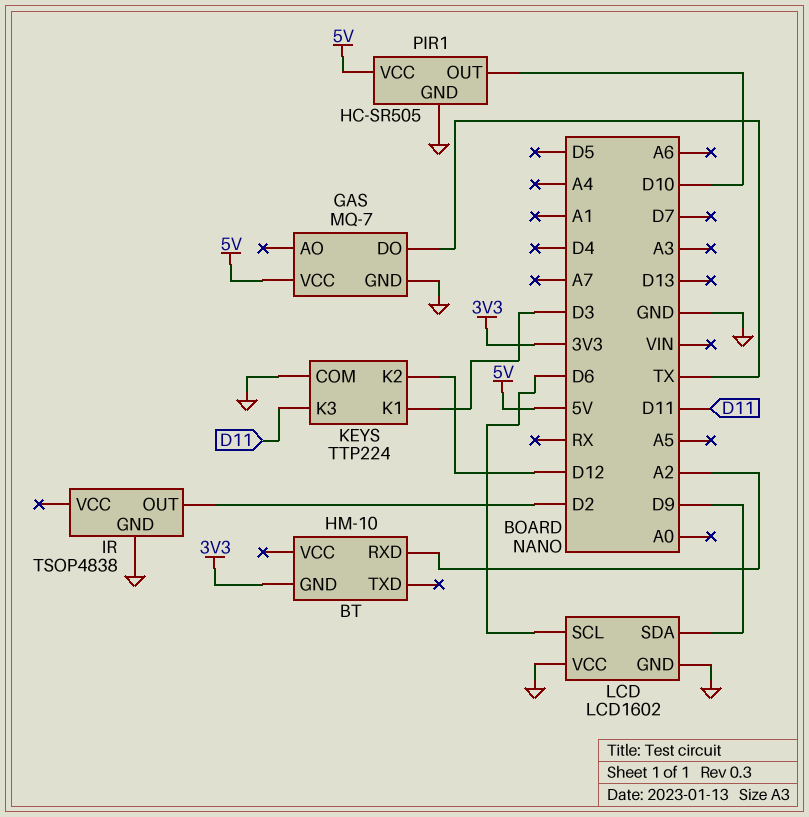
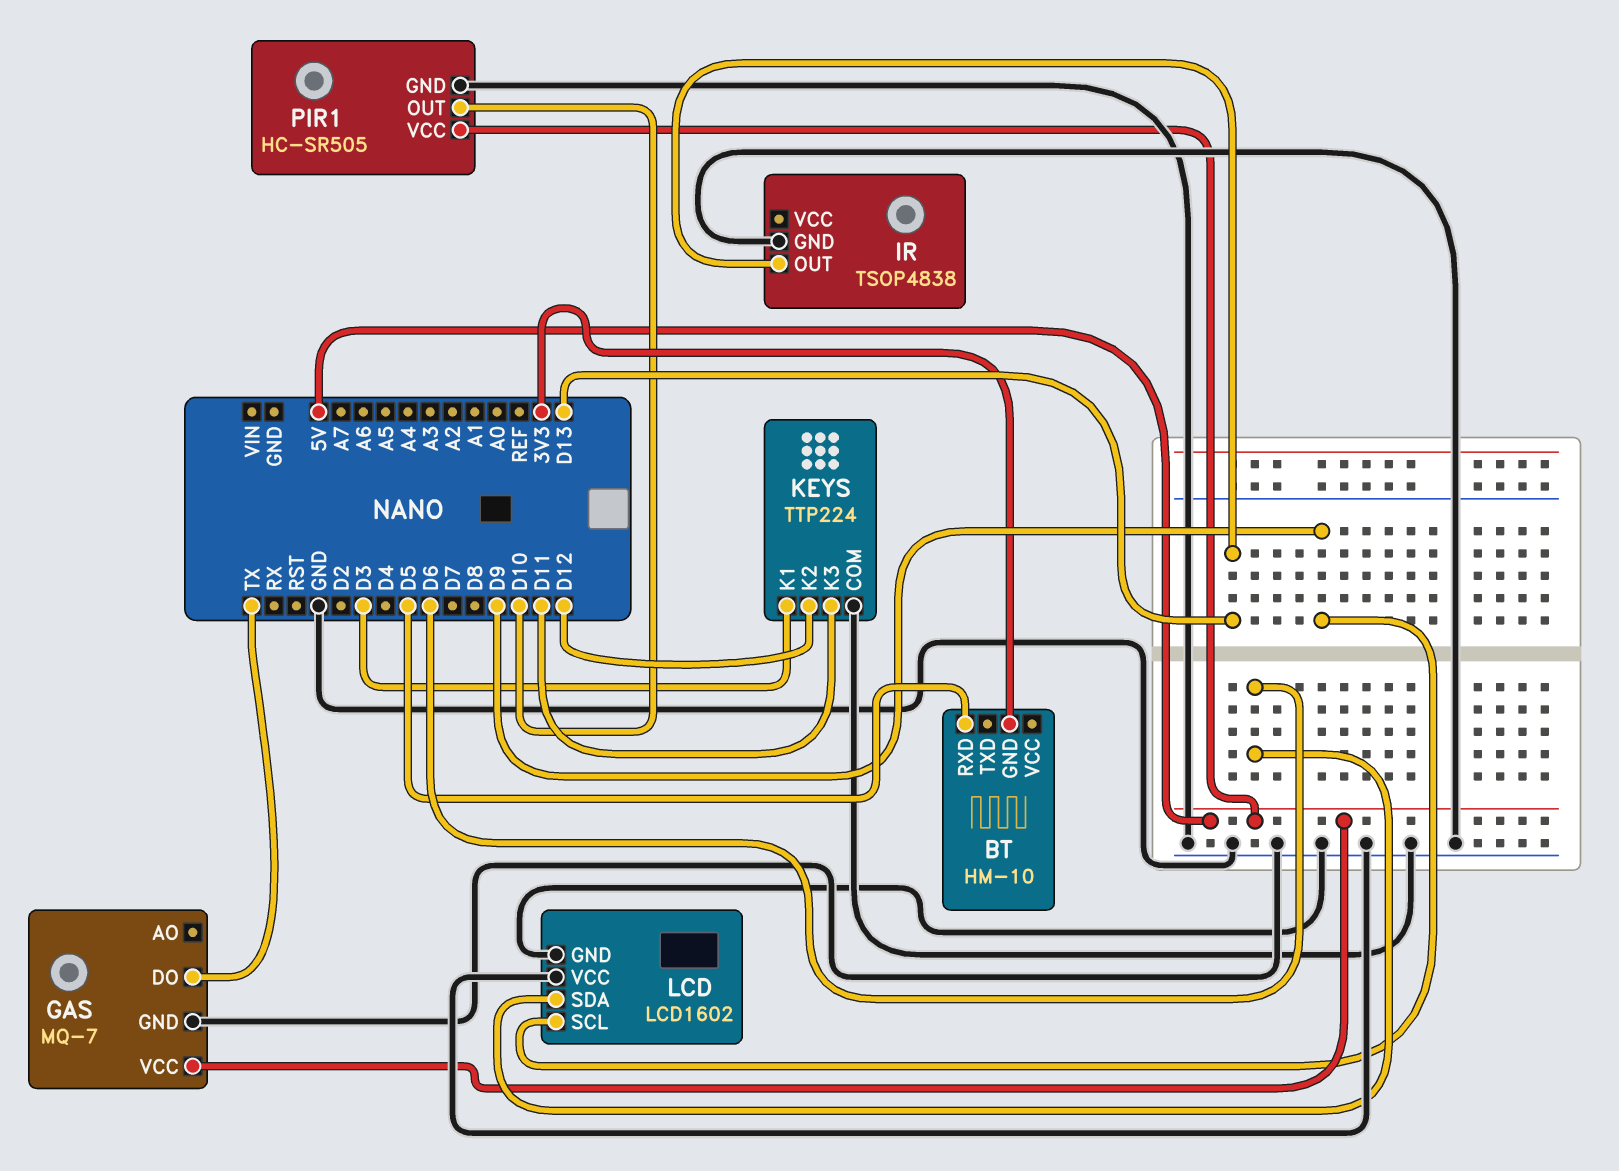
BT pin RXD: A2 -> D5
IR pin OUT: D2 -> D13
LCD pin SCL: D6 -> D9
LCD pin SDA: D9 -> D6

